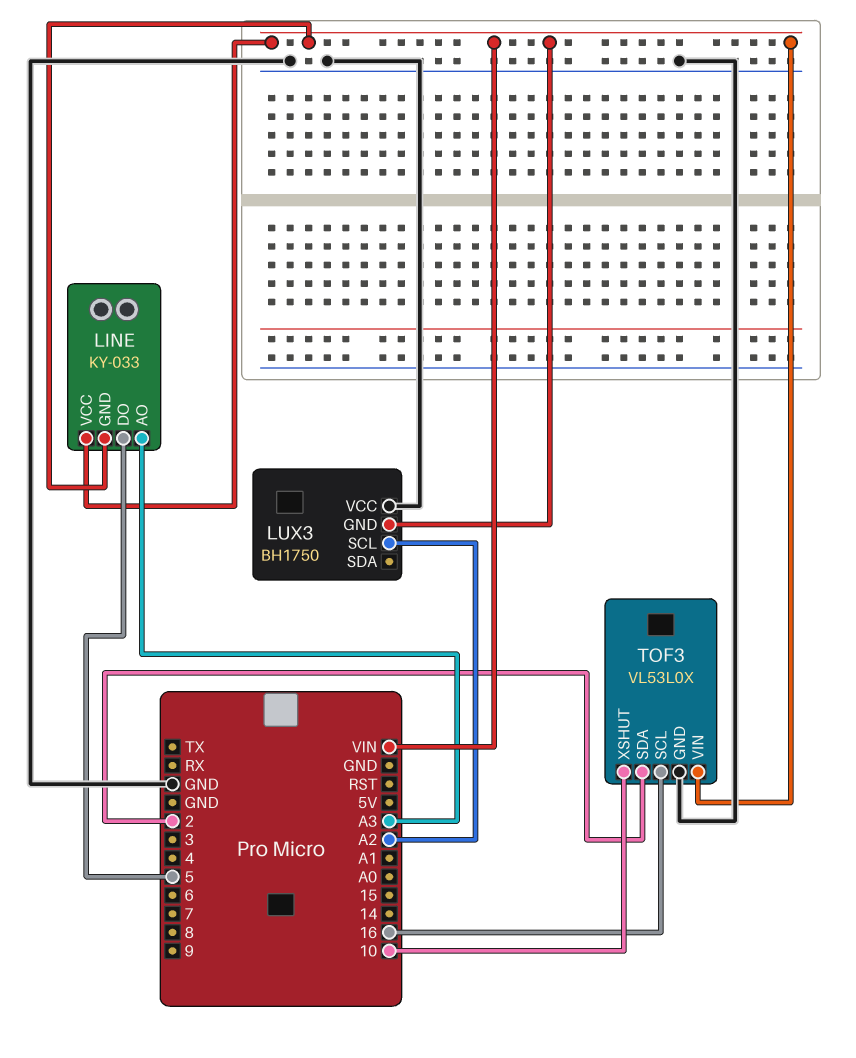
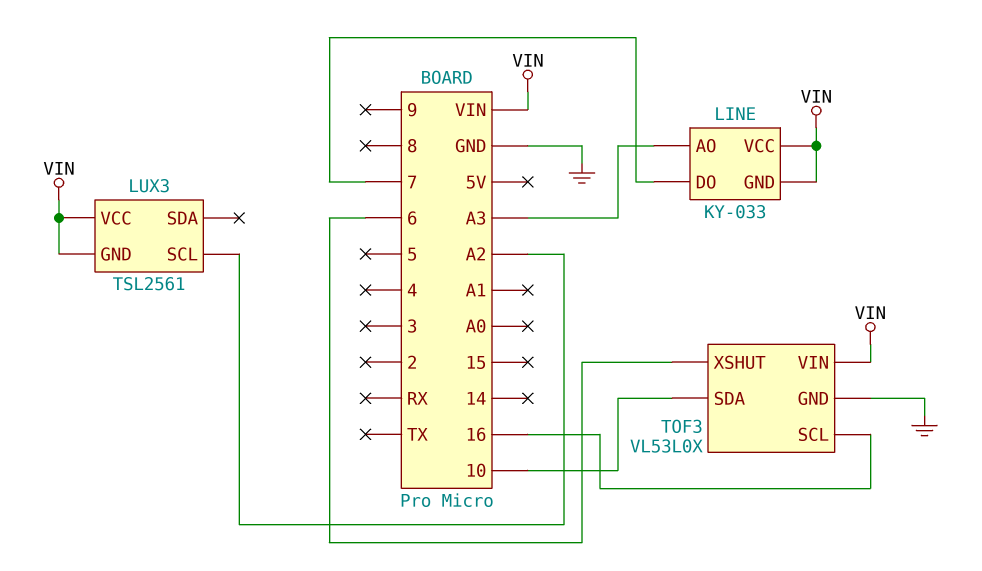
LINE pin DO: 5 -> 7
LUX3: BH1750 -> TSL2561
LUX3 pin VCC: GND -> VIN
TOF3 pin SDA: 2 -> 10
TOF3 pin XSHUT: 10 -> 6

